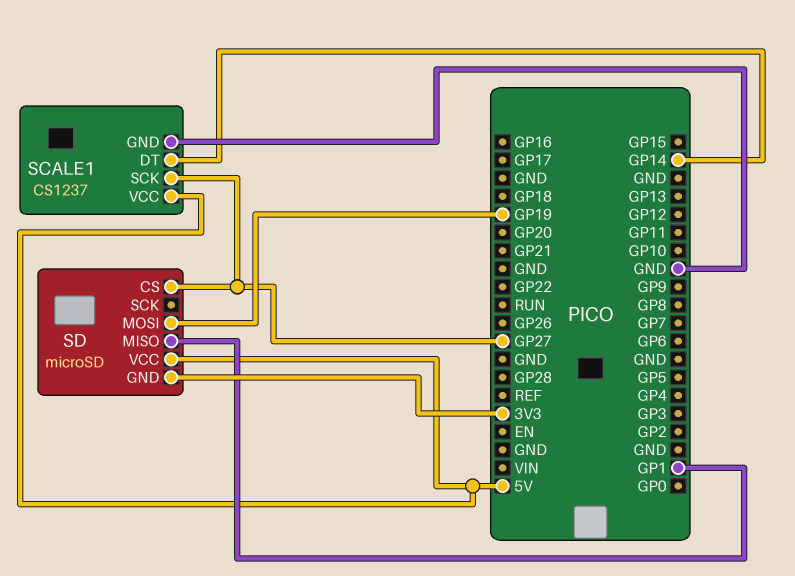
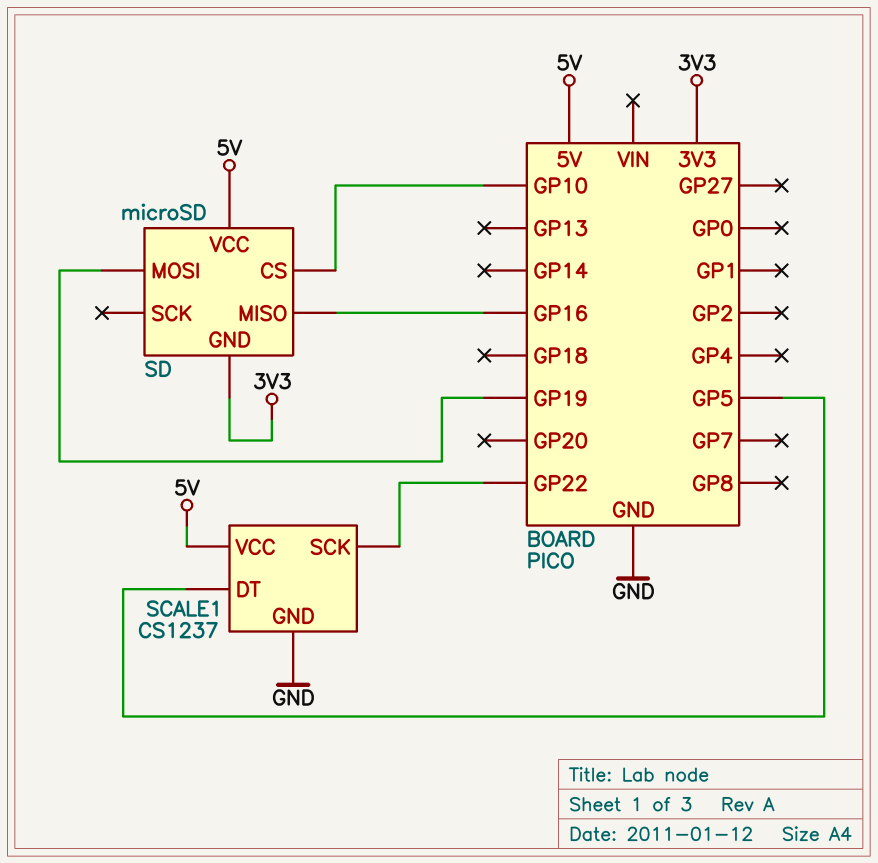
SCALE1 pin DT: GP14 -> GP5
SCALE1 pin SCK: GP27 -> GP22
SD pin CS: GP27 -> GP10
SD pin MISO: GP1 -> GP16

